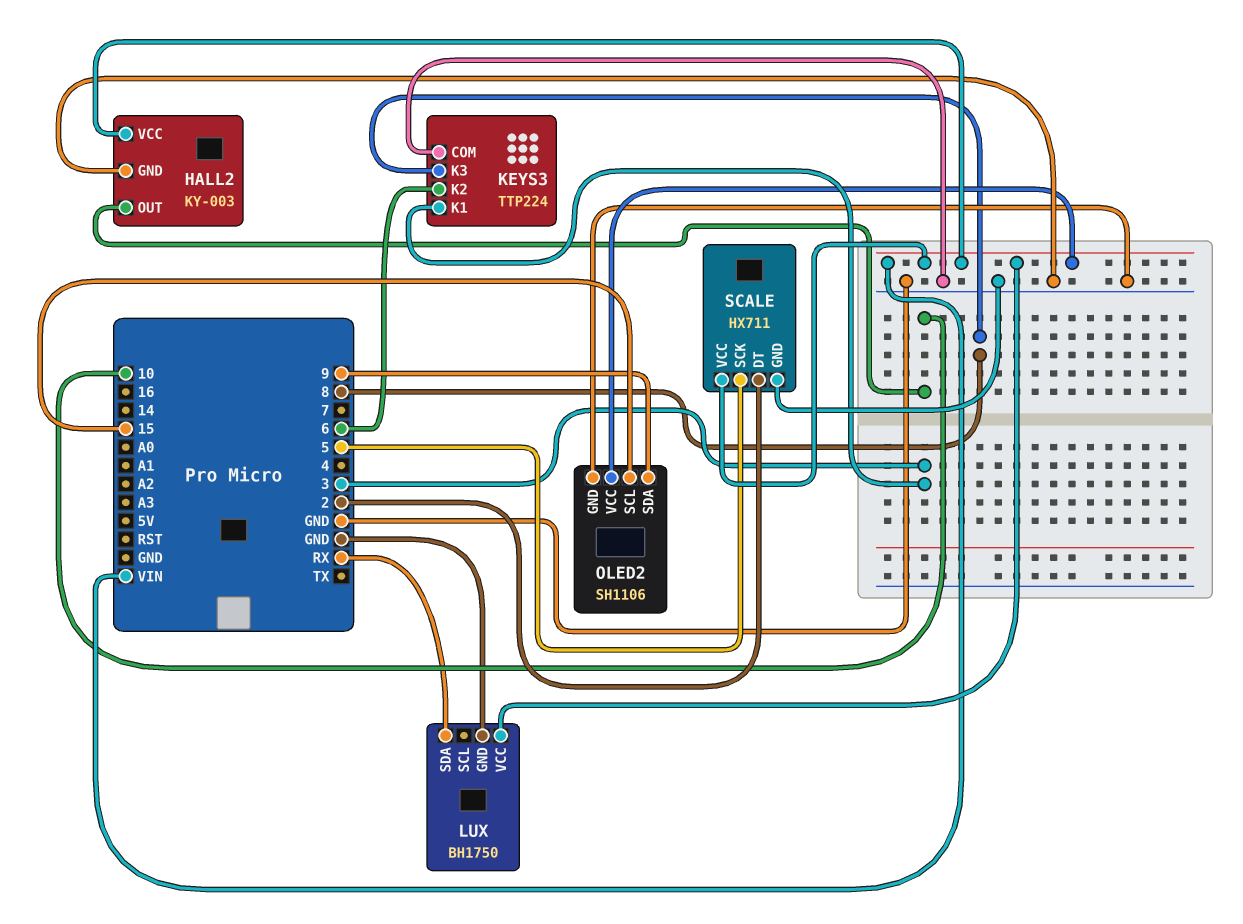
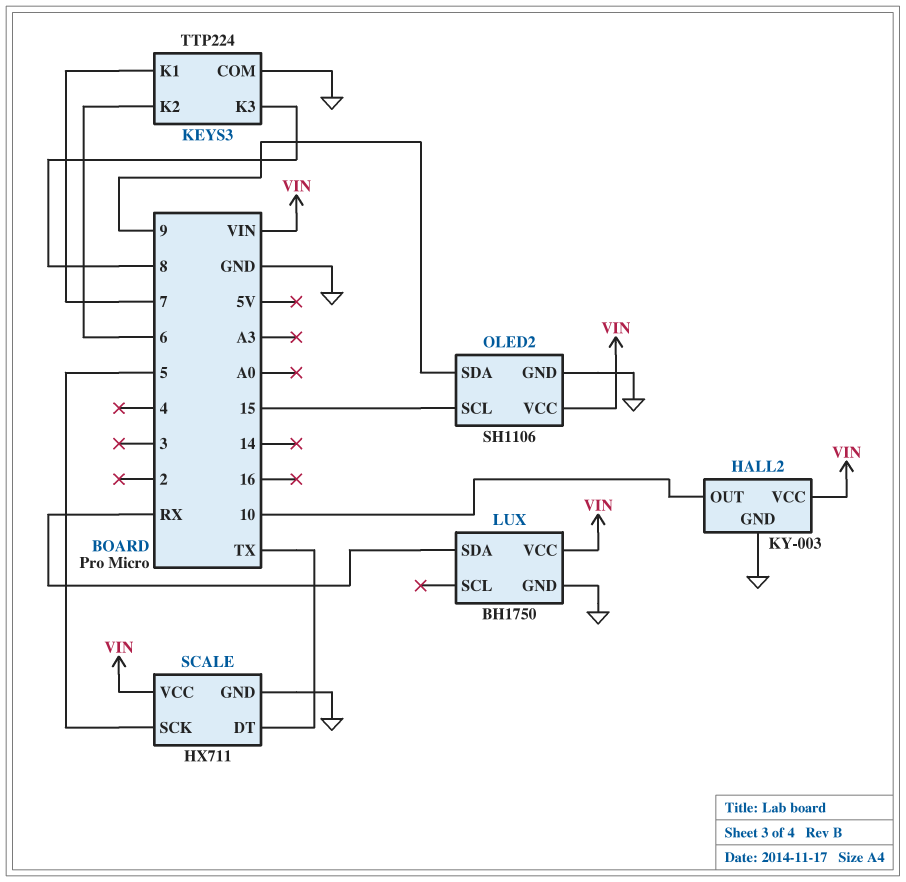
KEYS3 pin K1: 3 -> 7
SCALE pin DT: 2 -> TX

